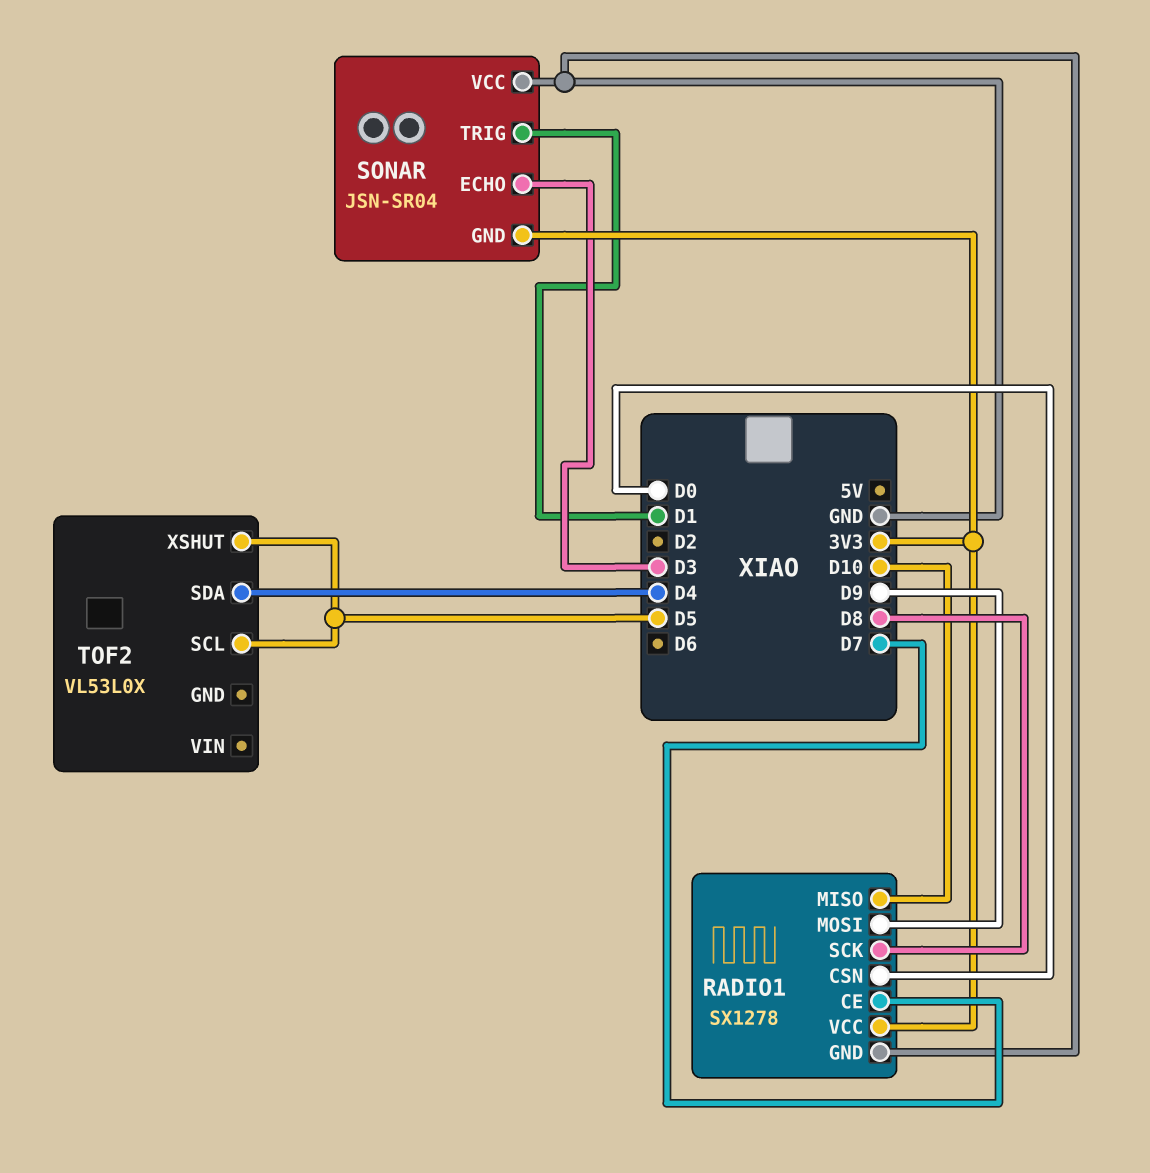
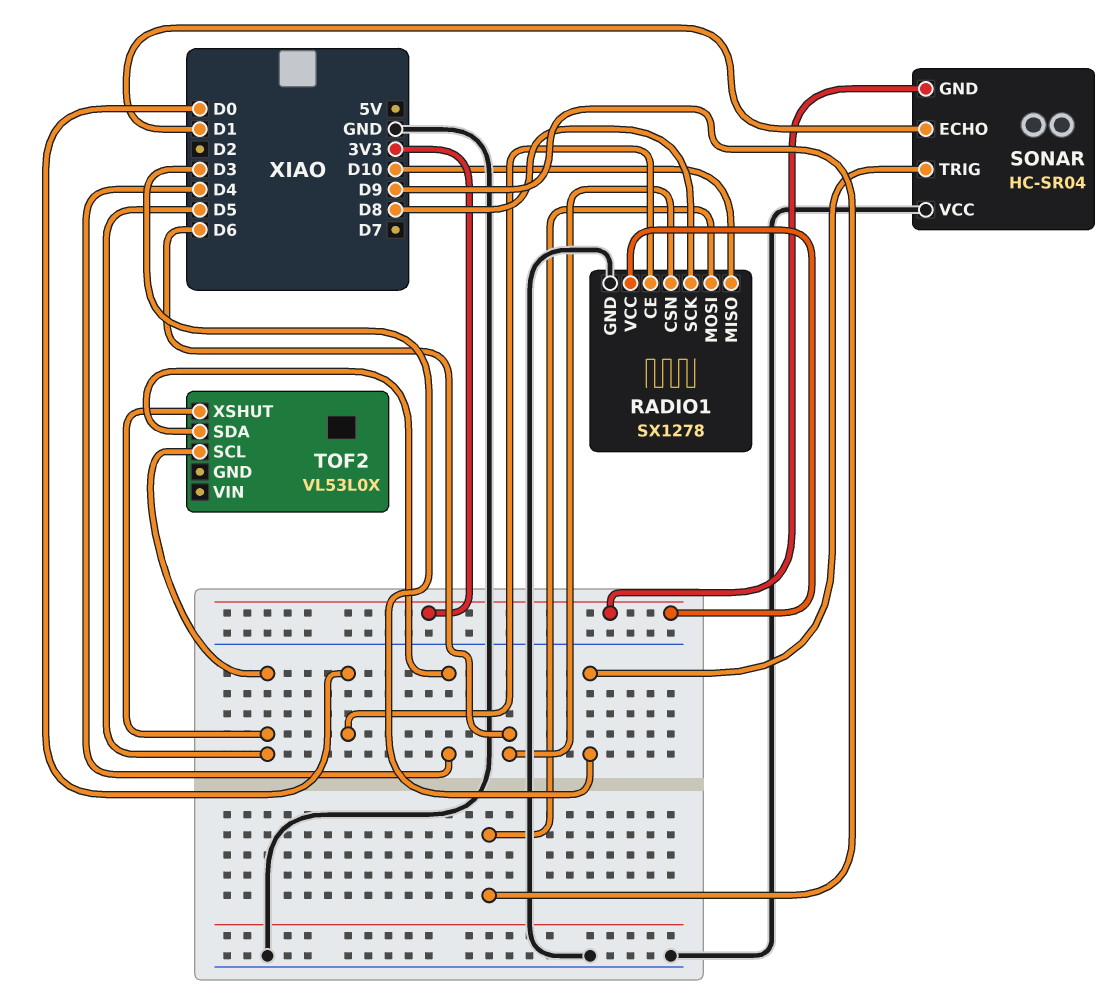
RADIO1 pin CE: D7 -> D0
RADIO1 pin CSN: D0 -> D6
SONAR: JSN-SR04 -> HC-SR04
SONAR pin ECHO: D3 -> D1
SONAR pin TRIG: D1 -> D3

